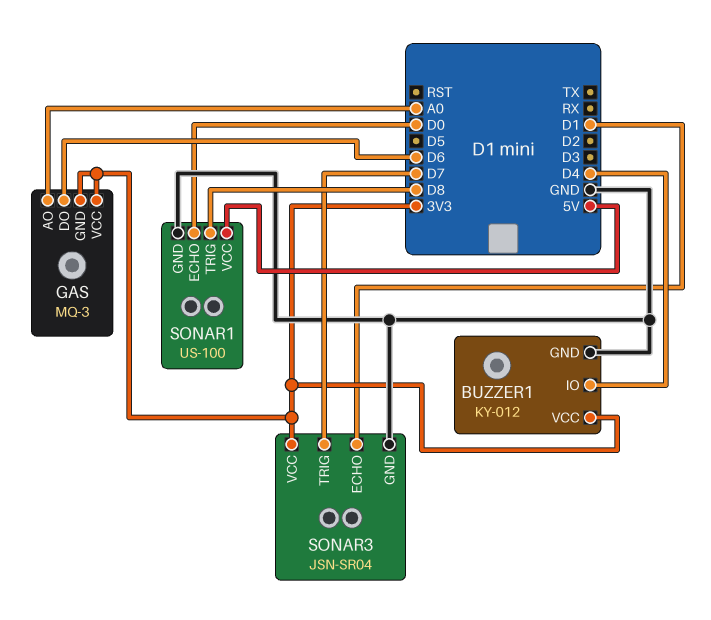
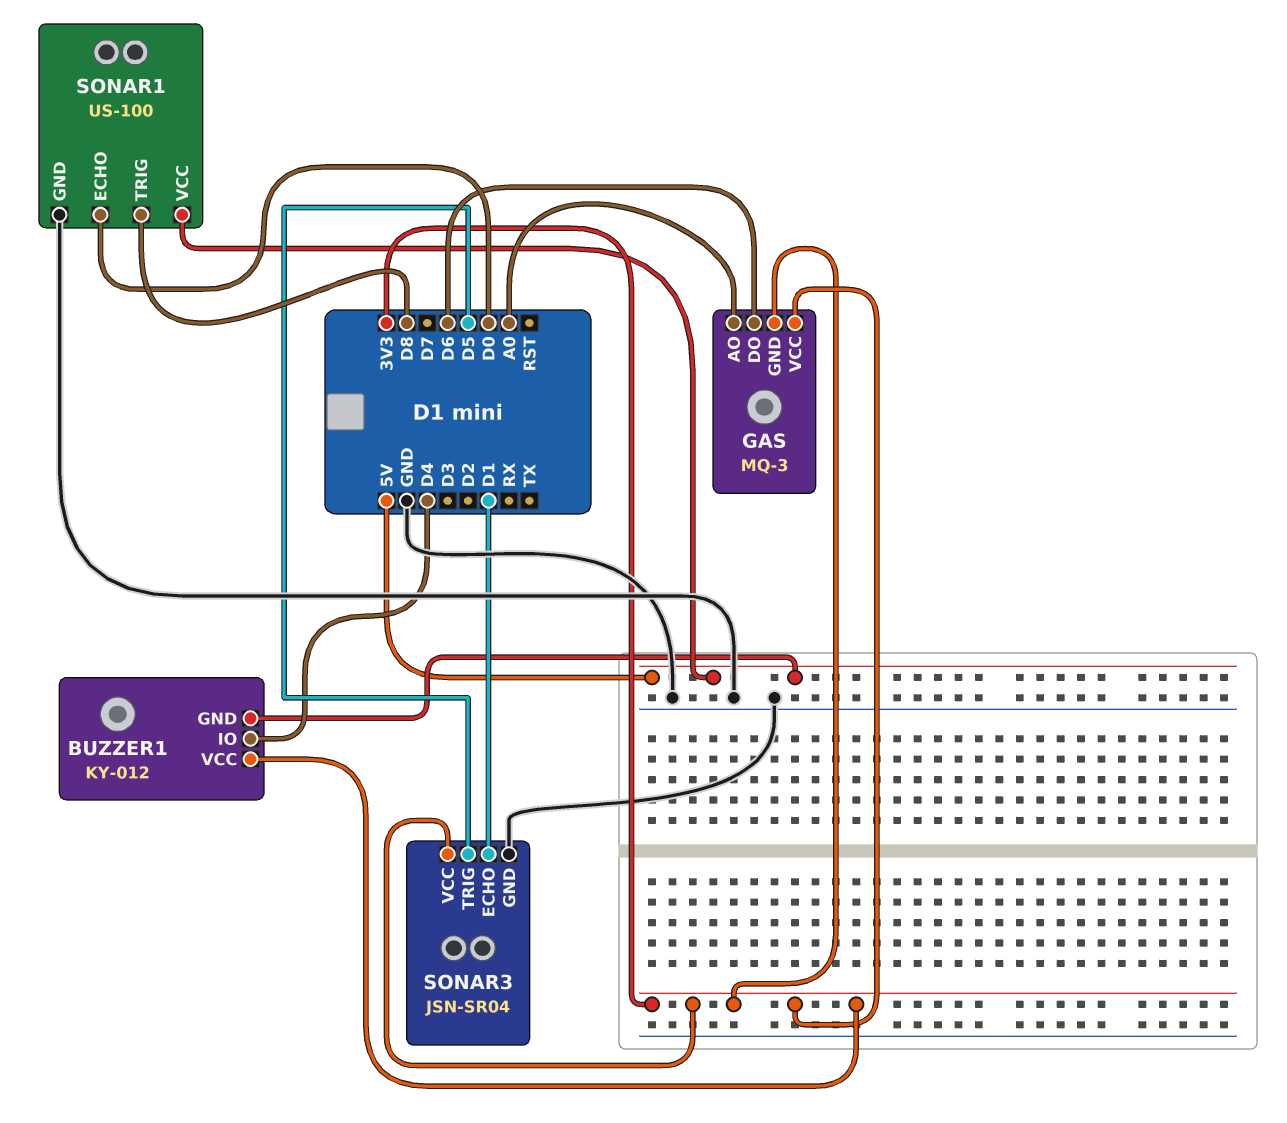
BUZZER1 pin GND: GND -> 5V
SONAR3 pin TRIG: D7 -> D5

